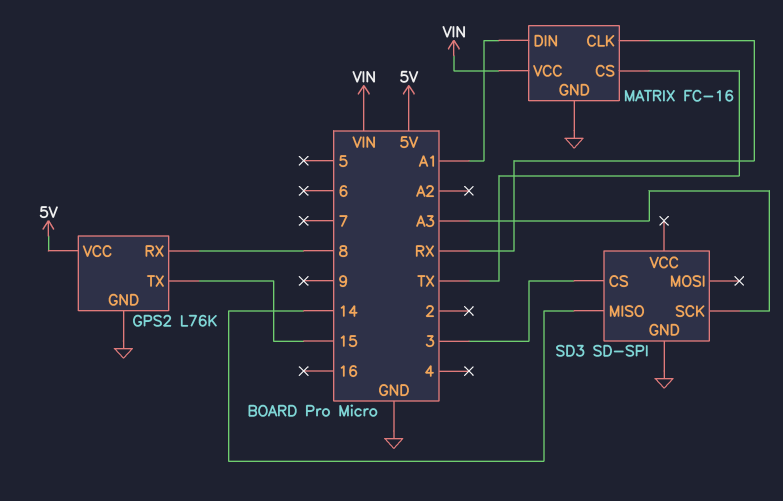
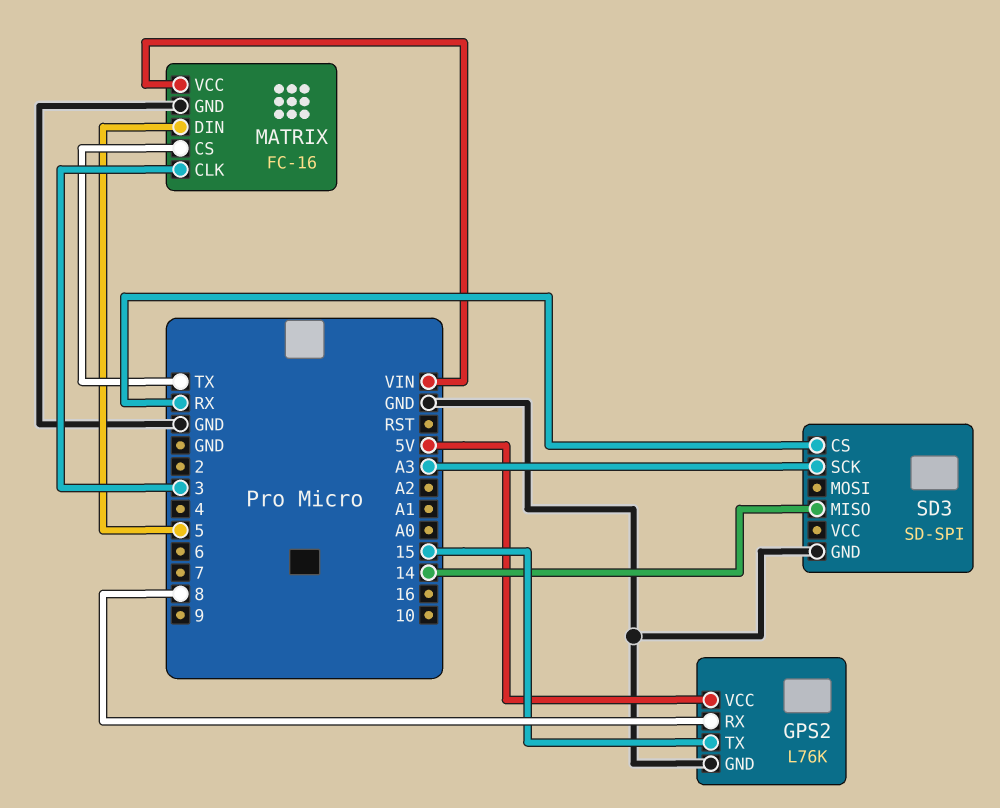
MATRIX pin CLK: RX -> 3
MATRIX pin DIN: A1 -> 5
SD3 pin CS: 3 -> RX

